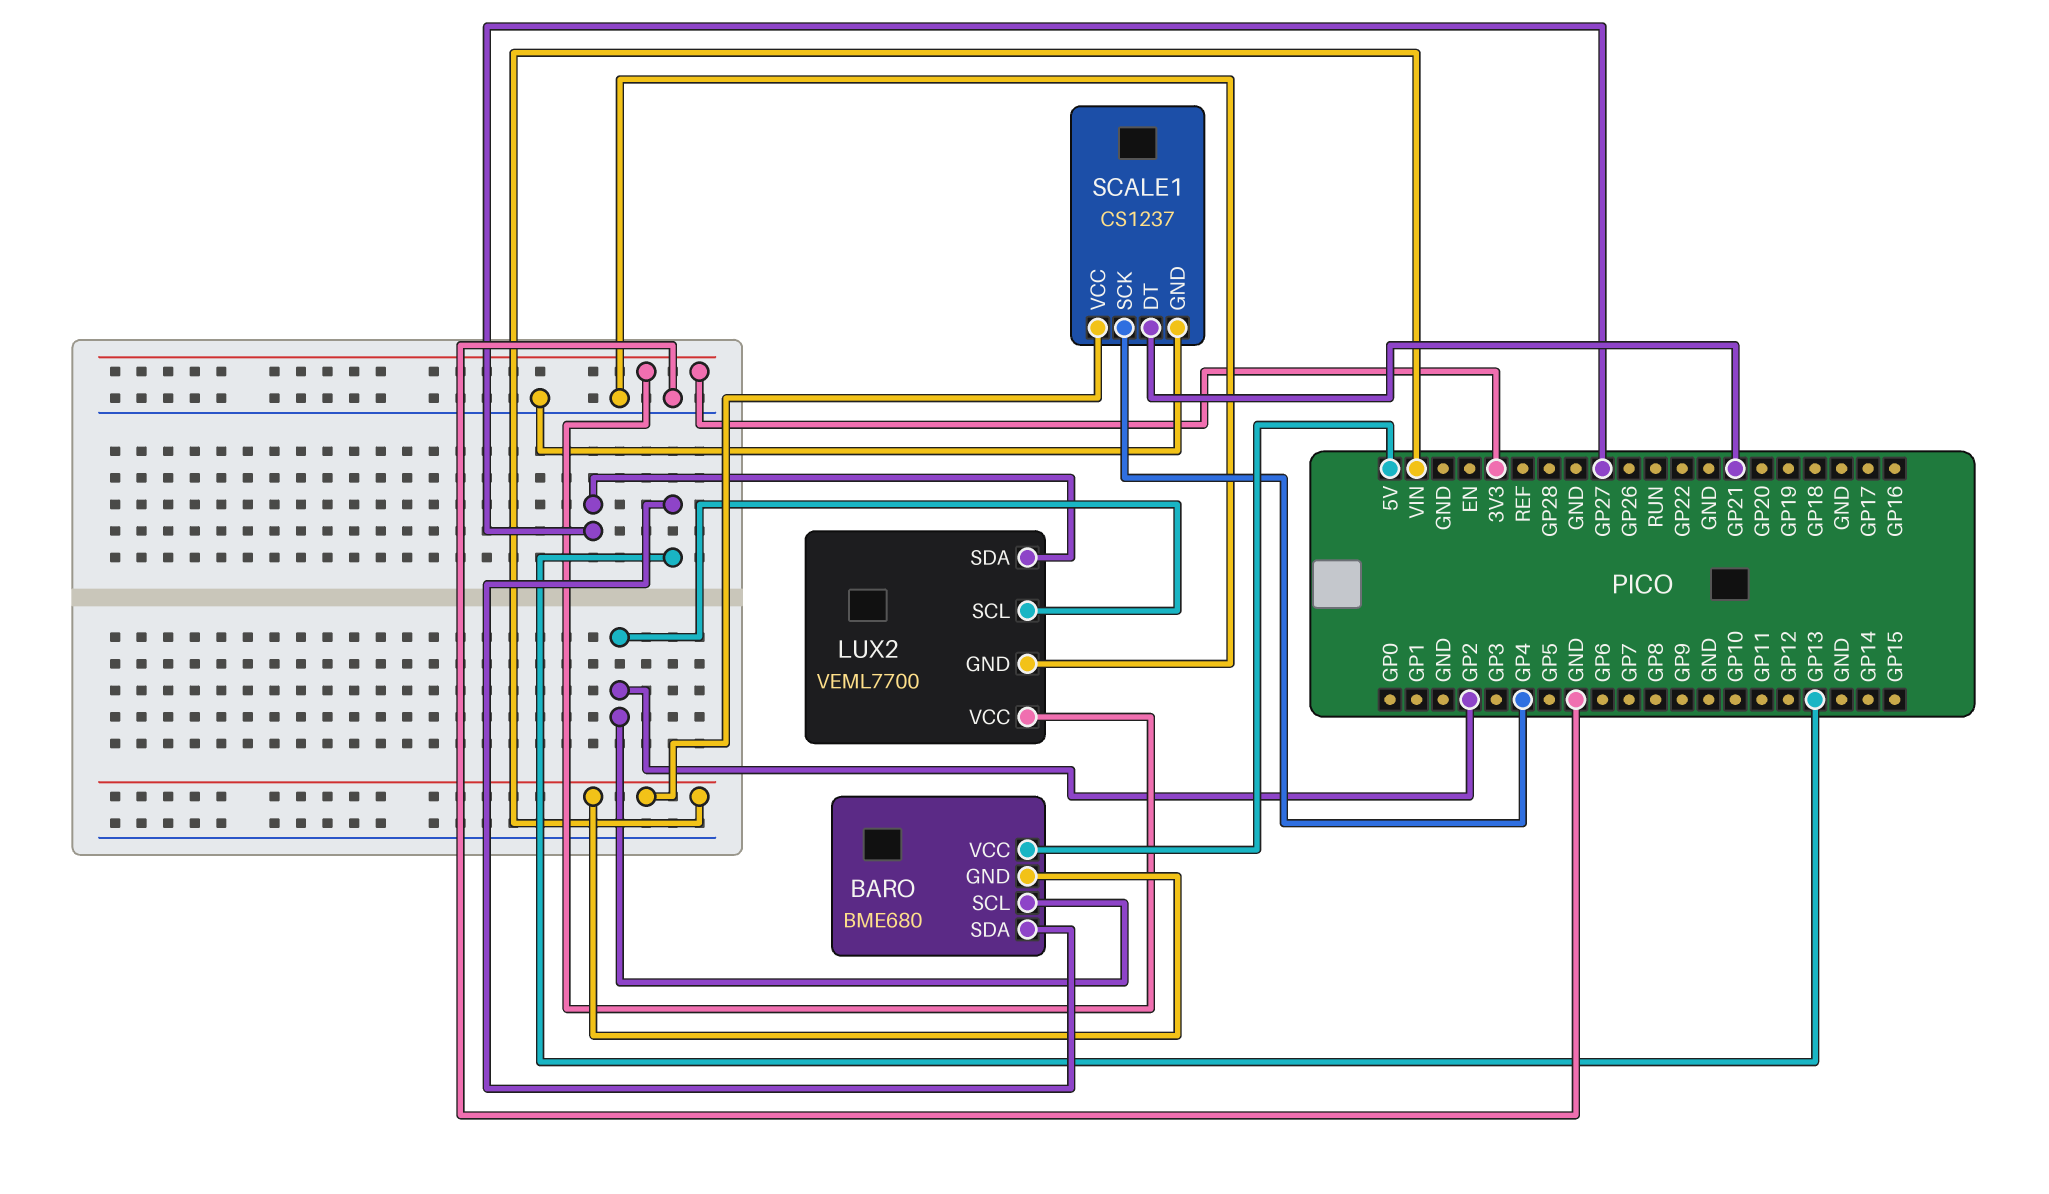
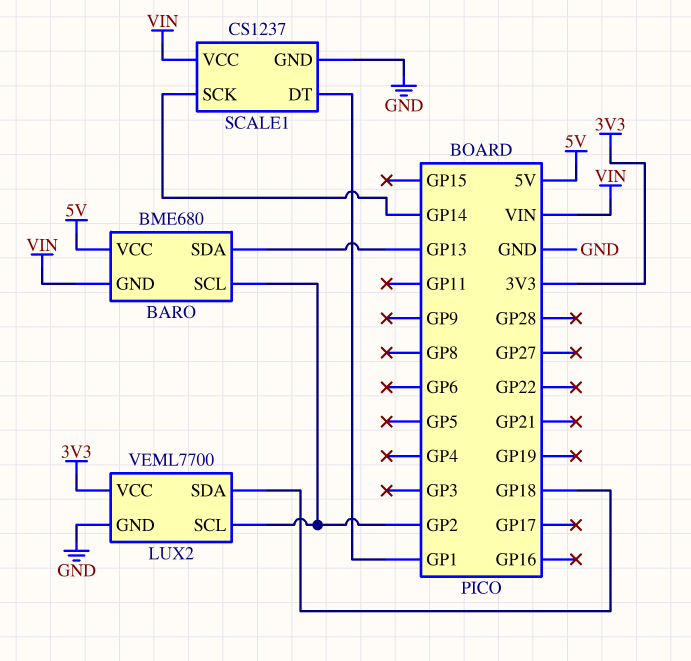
LUX2 pin SDA: GP27 -> GP18
SCALE1 pin DT: GP21 -> GP1
SCALE1 pin SCK: GP4 -> GP14

